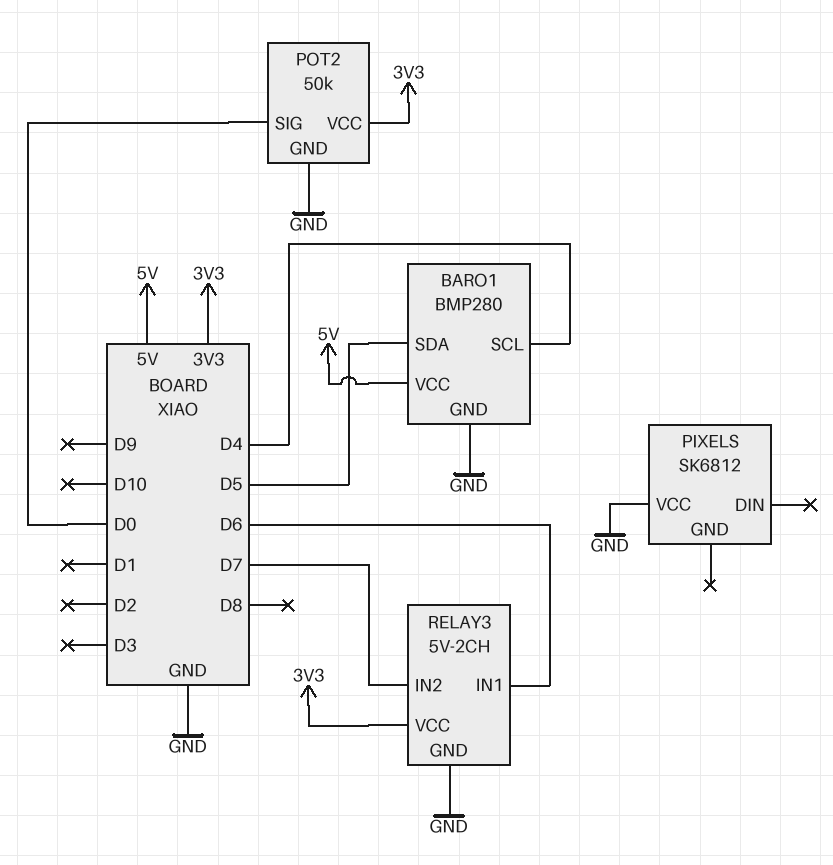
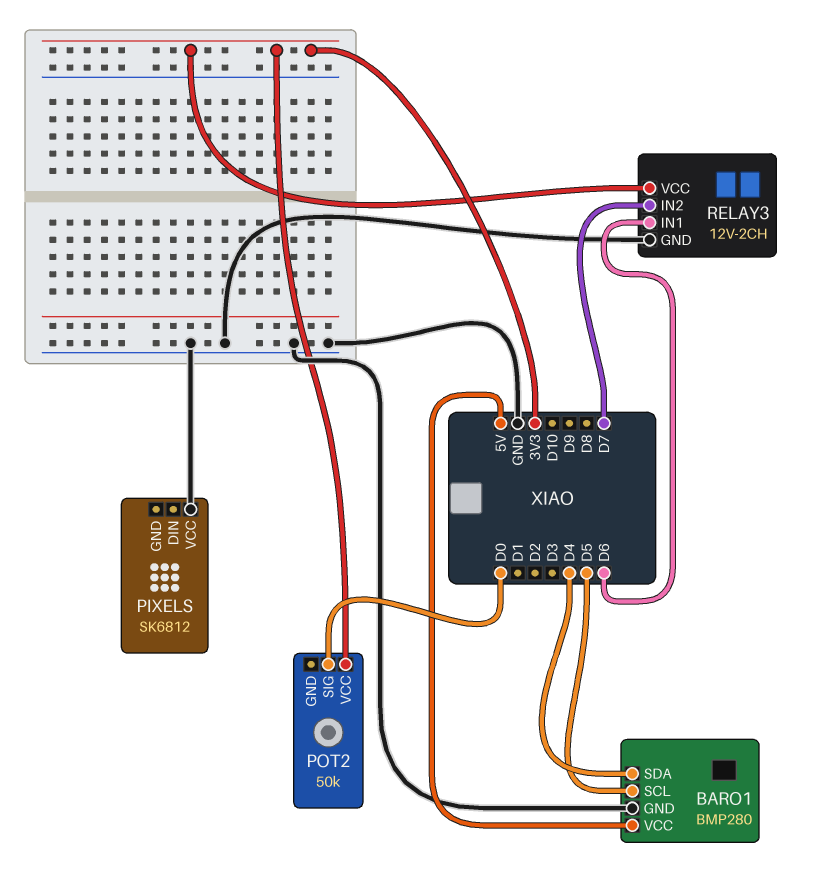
BARO1 pin SCL: D4 -> D5
BARO1 pin SDA: D5 -> D4
POT2 pin GND: GND -> none
RELAY3: 5V-2CH -> 12V-2CH

